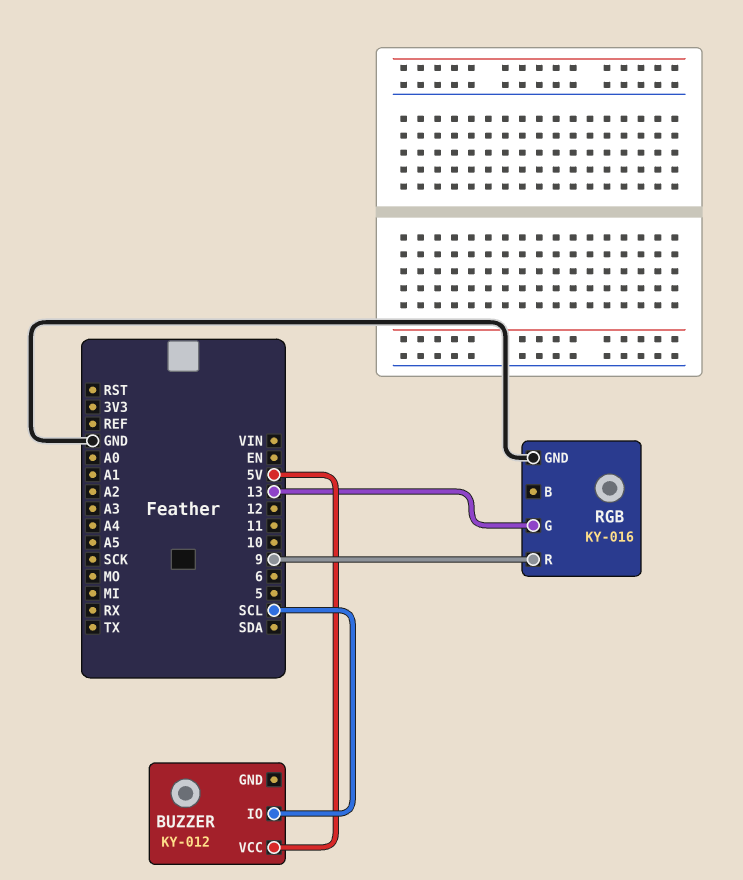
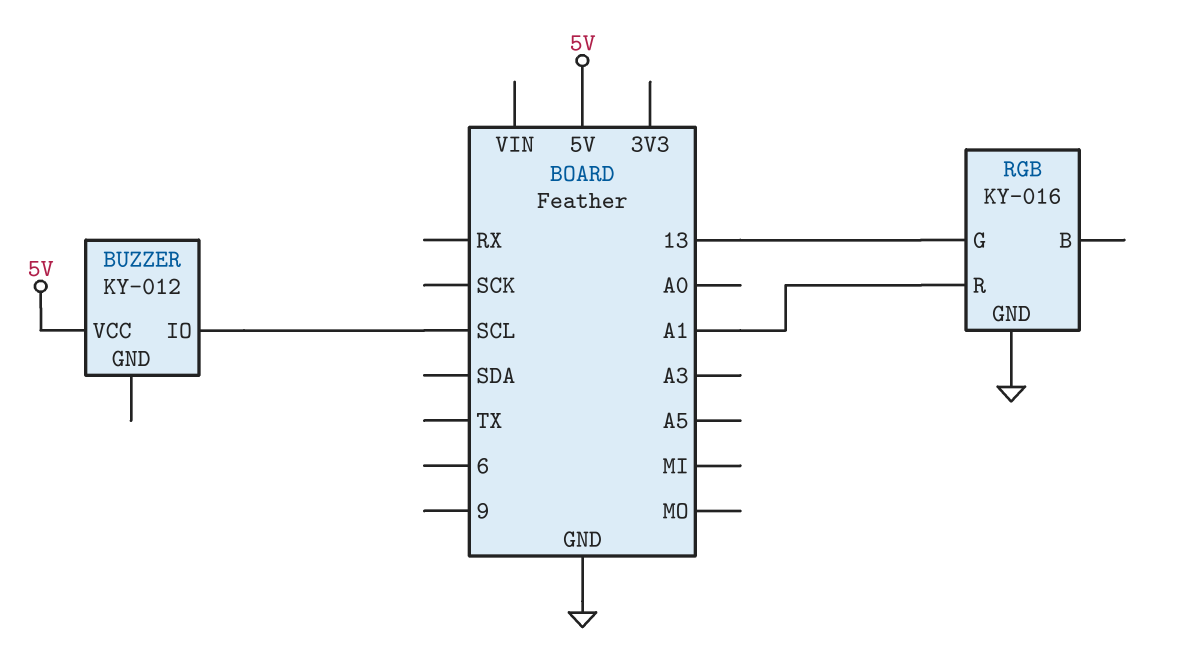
RGB pin R: 9 -> A1

